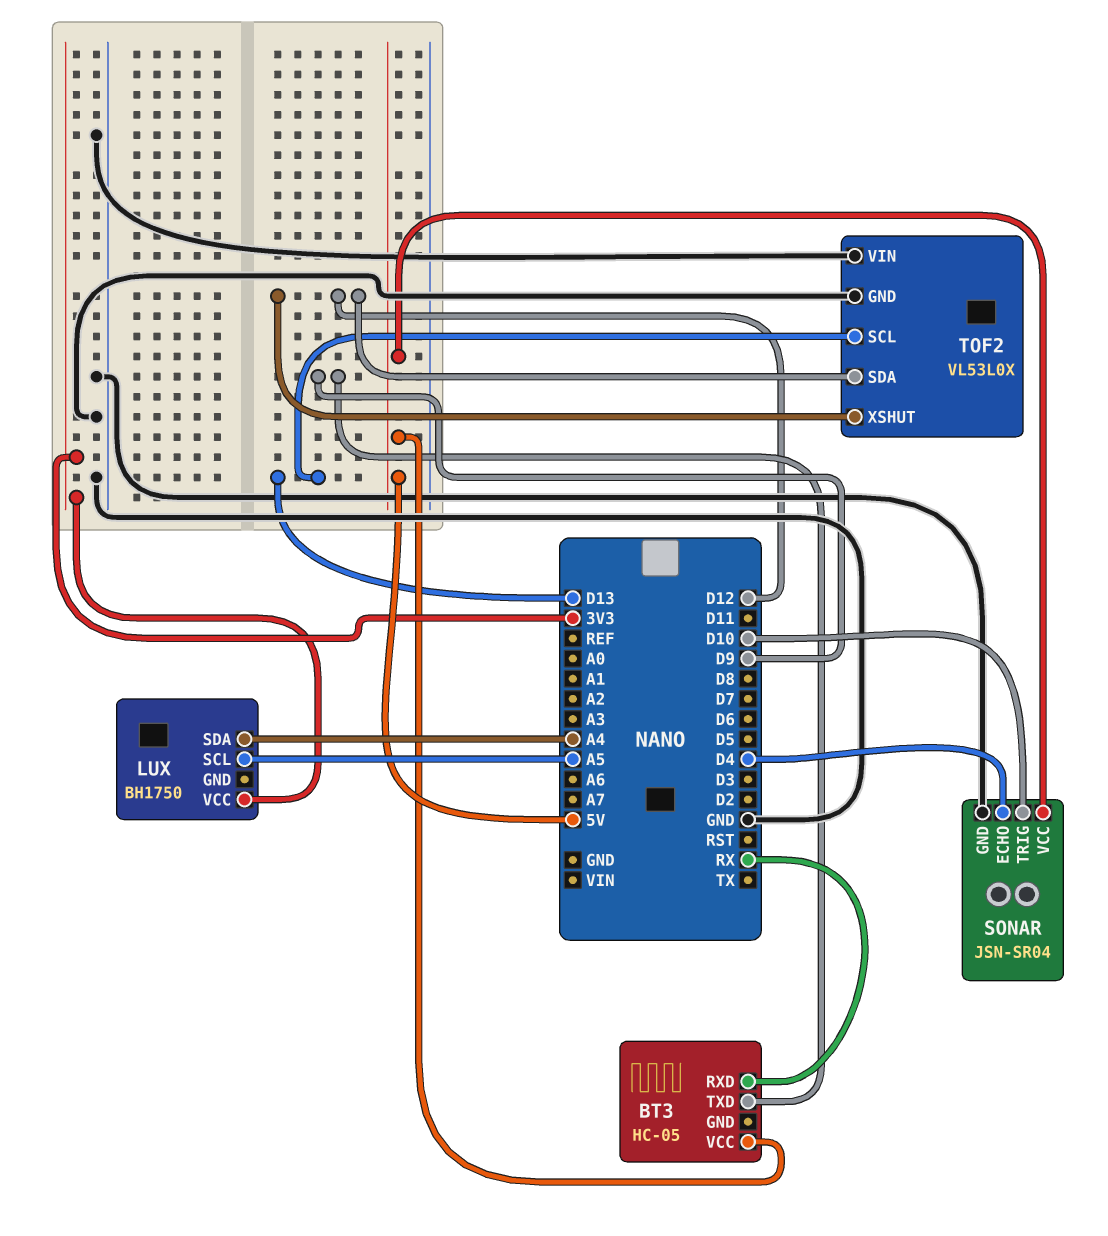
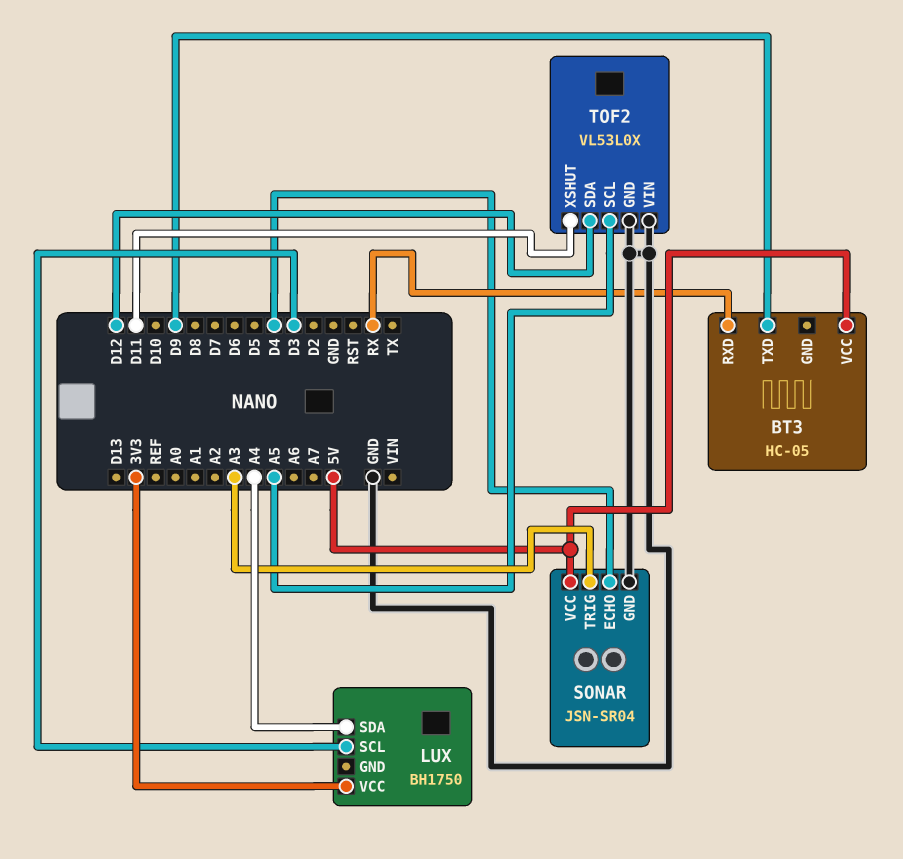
LUX pin SCL: A5 -> D3
SONAR pin TRIG: D10 -> A3
TOF2 pin SCL: D13 -> A5
TOF2 pin XSHUT: D12 -> D11

